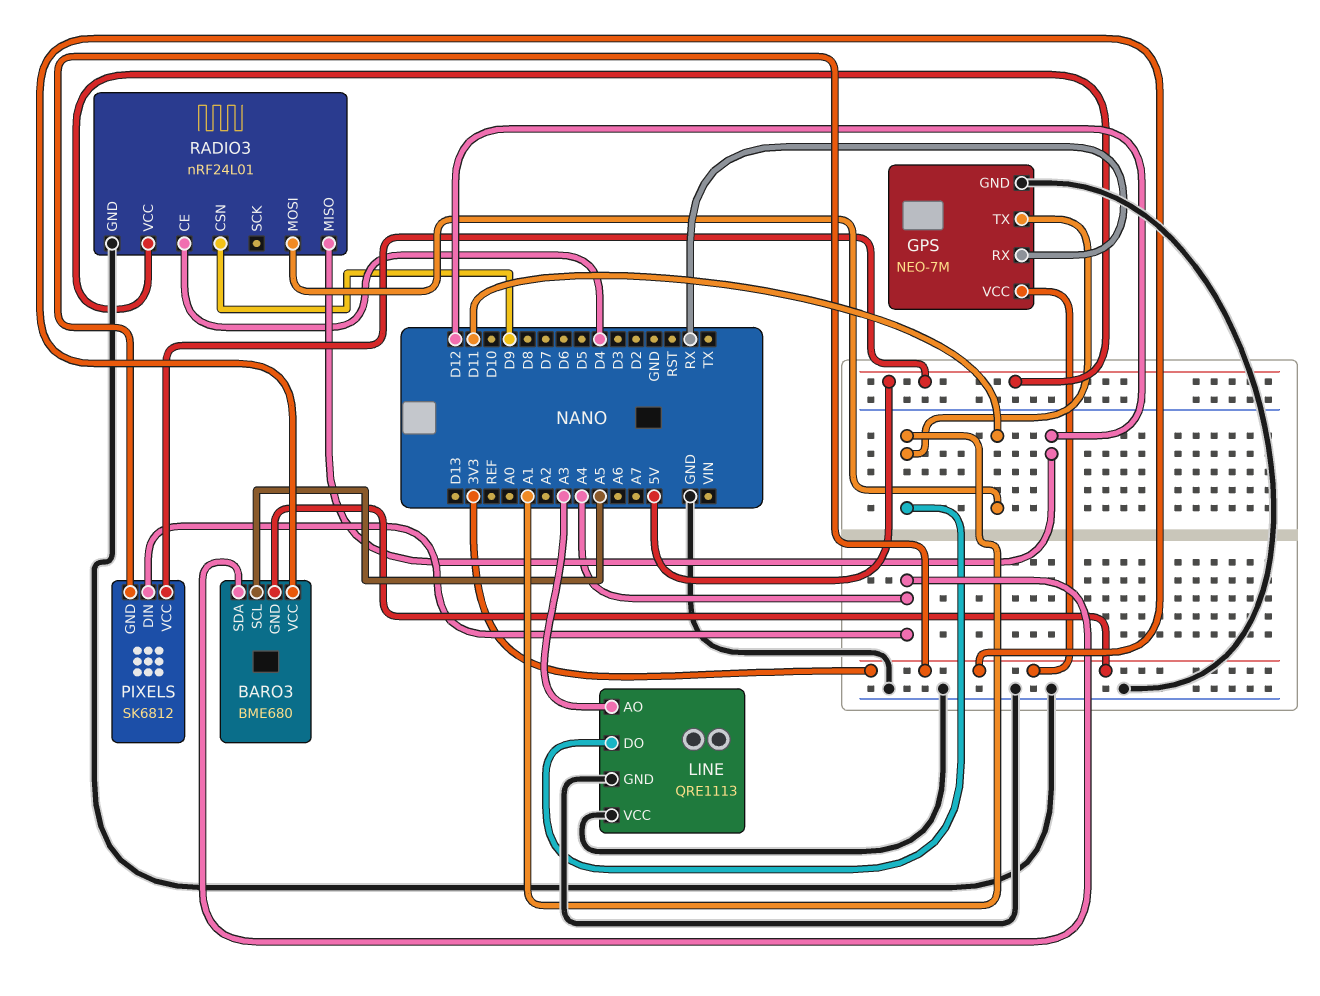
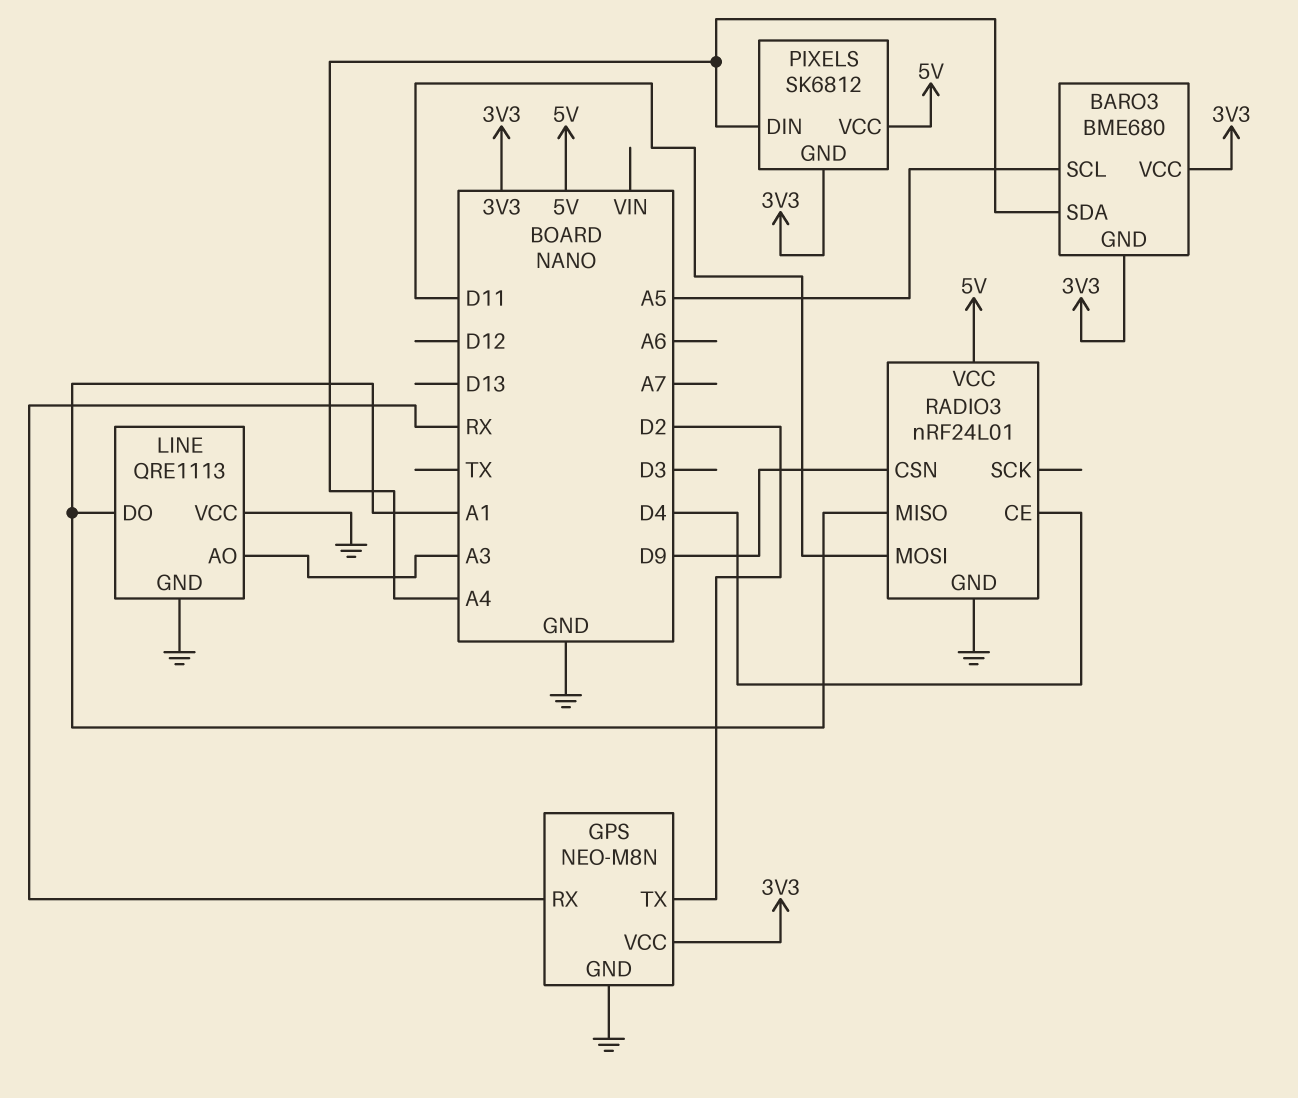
GPS: NEO-7M -> NEO-M8N
GPS pin TX: A1 -> D2
RADIO3 pin MISO: D12 -> A1

